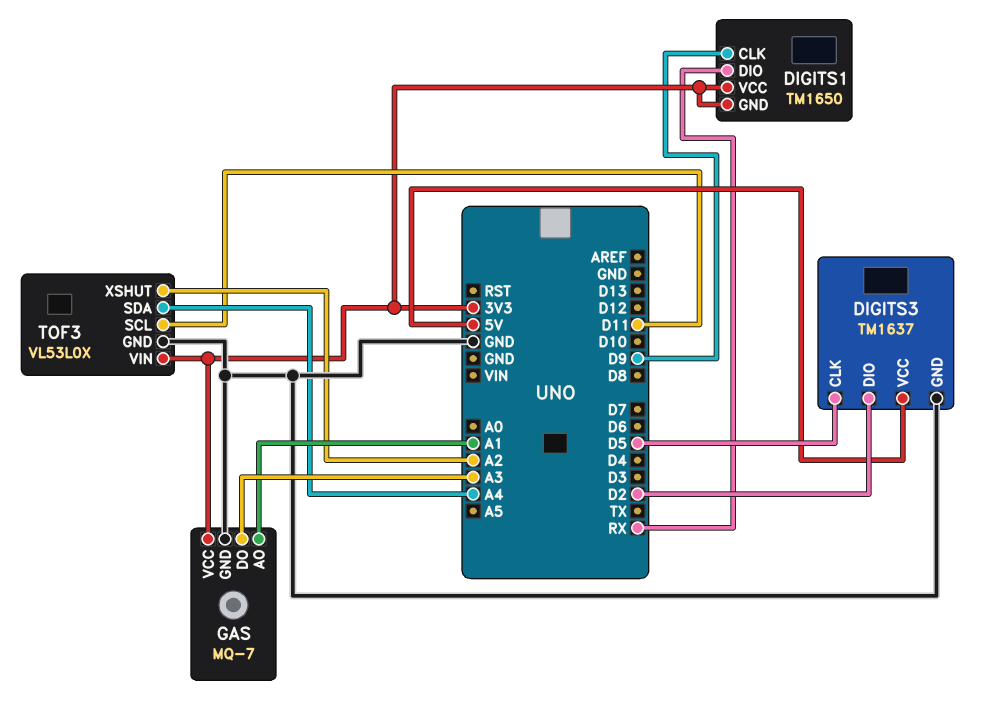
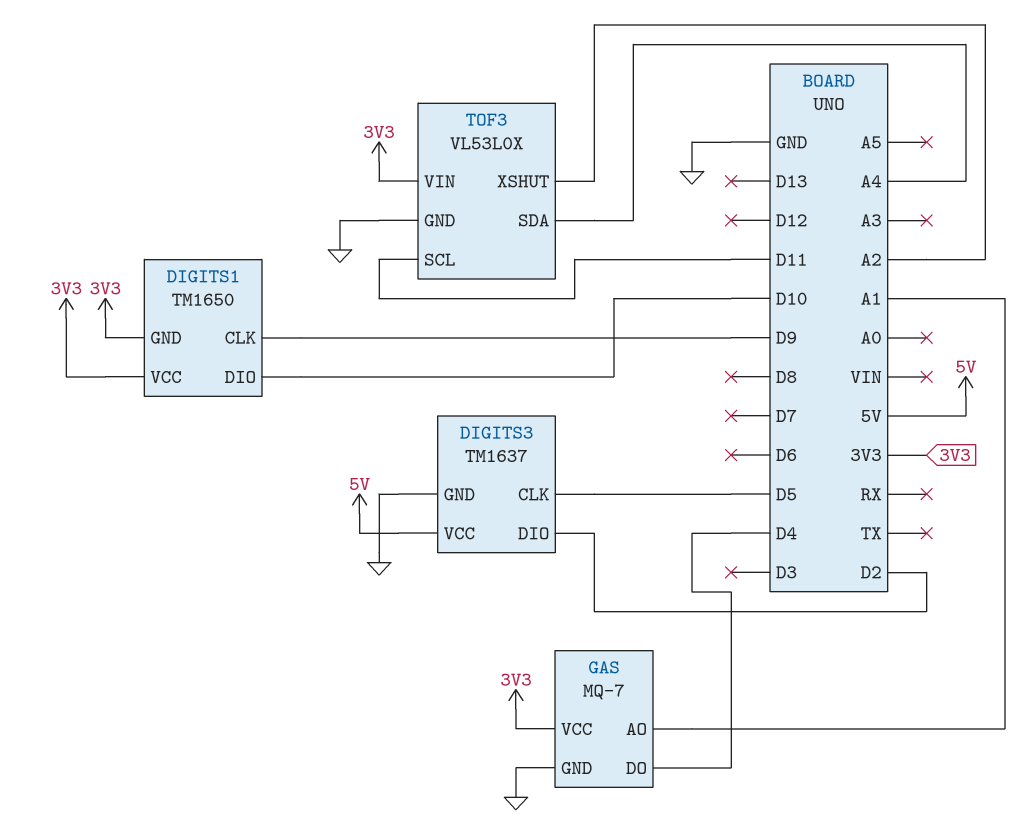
DIGITS1 pin DIO: RX -> D10
GAS pin DO: A3 -> D4

